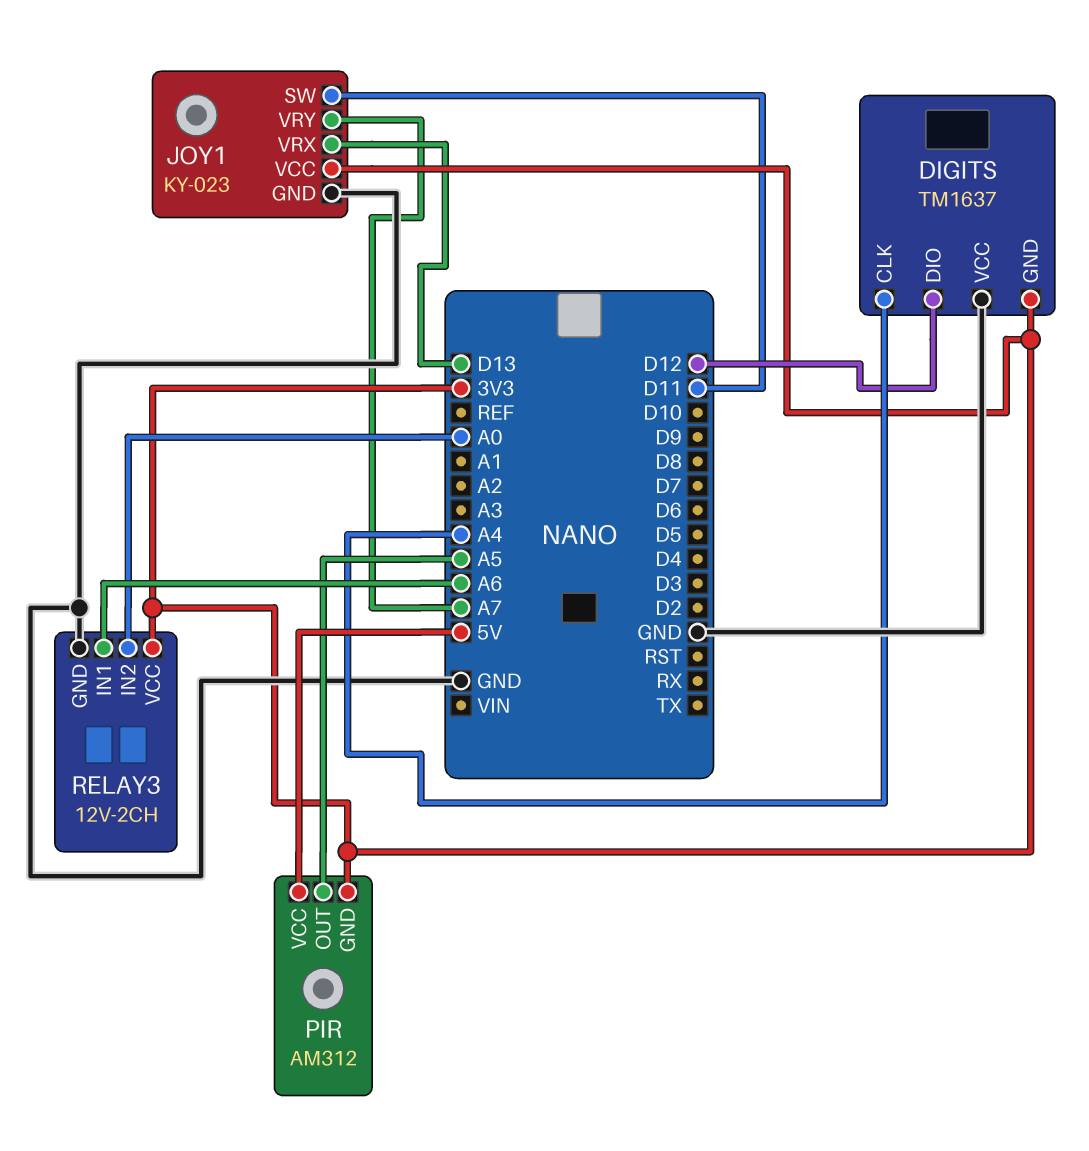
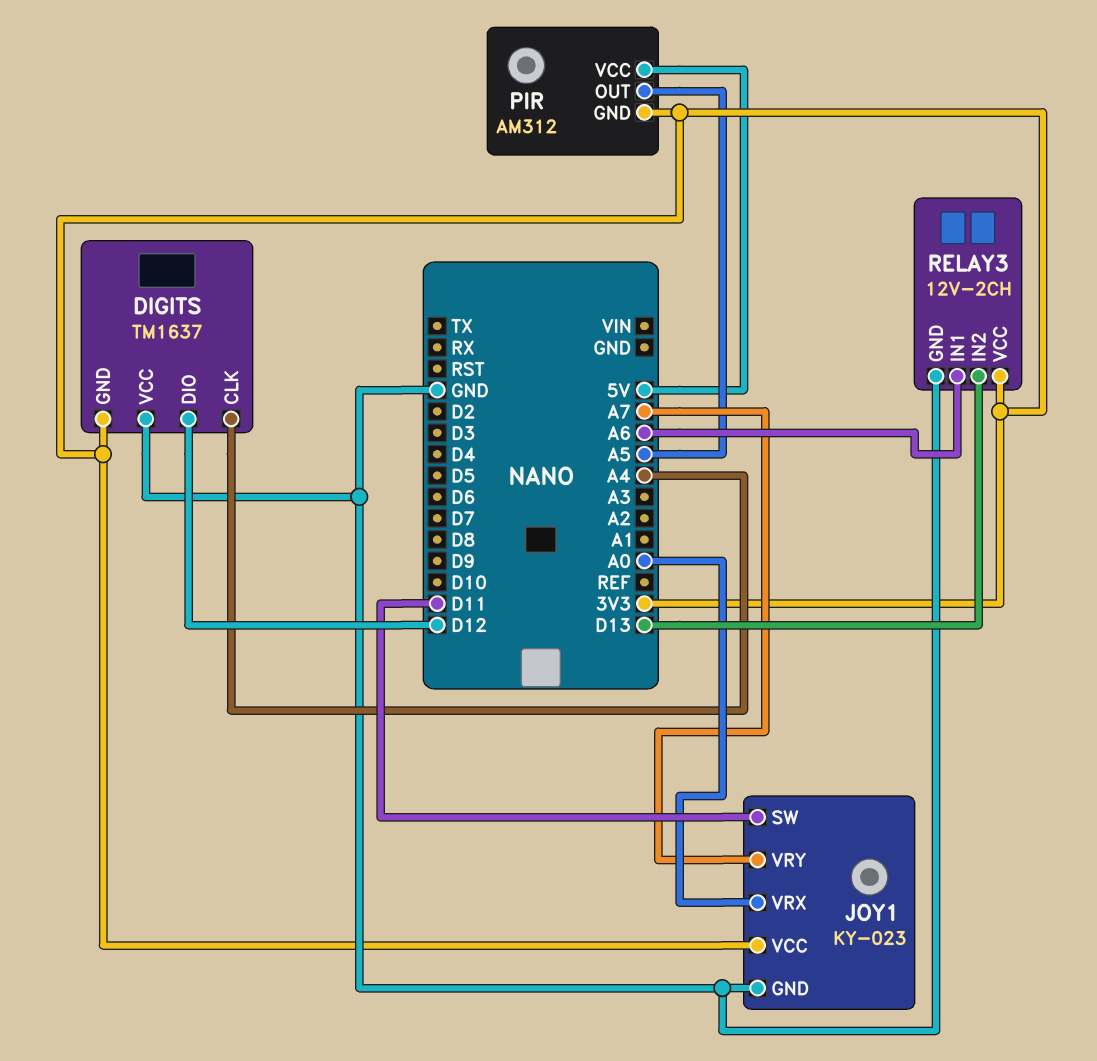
JOY1 pin VRX: D13 -> A0
RELAY3 pin IN2: A0 -> D13

